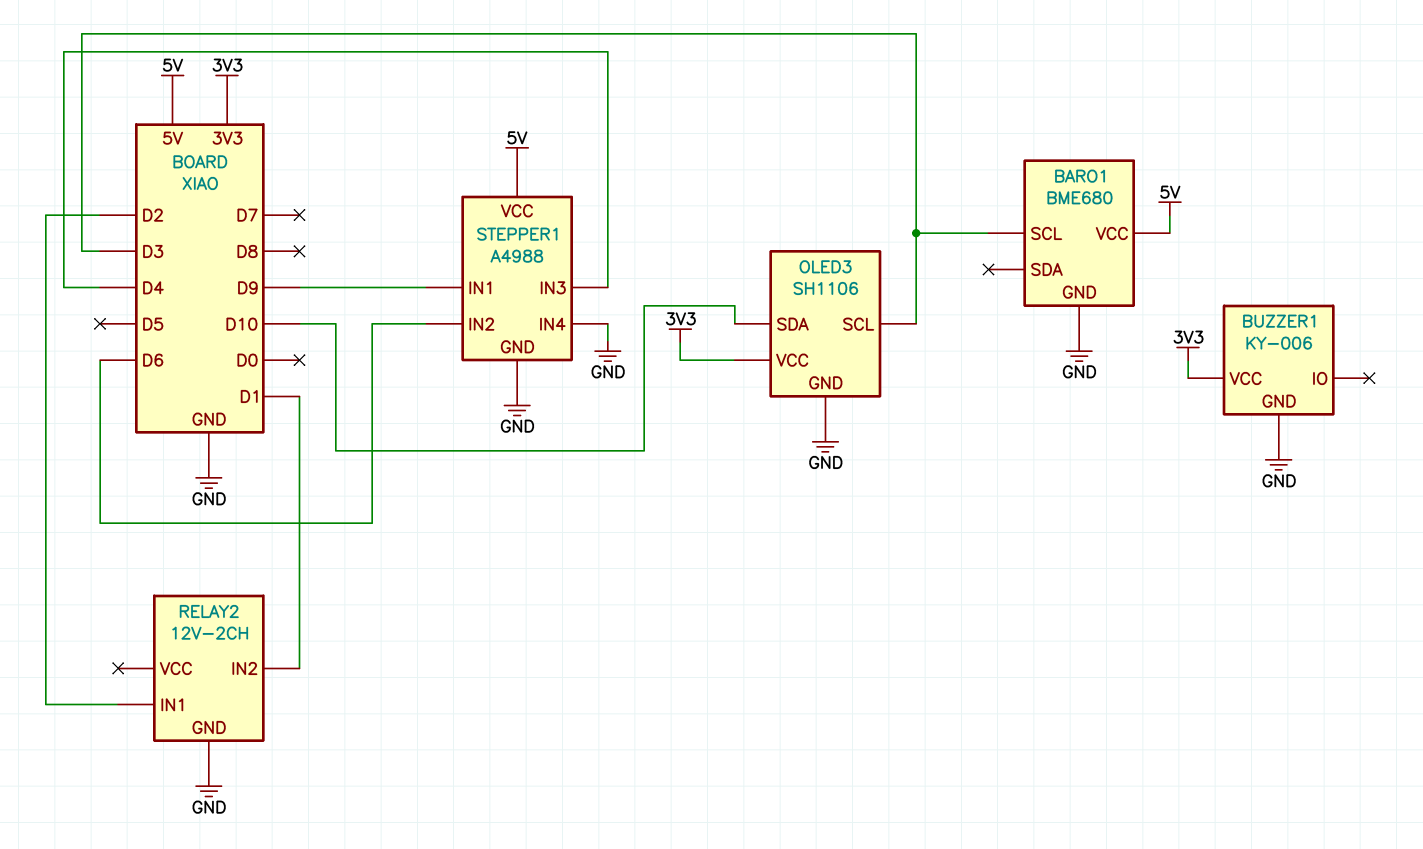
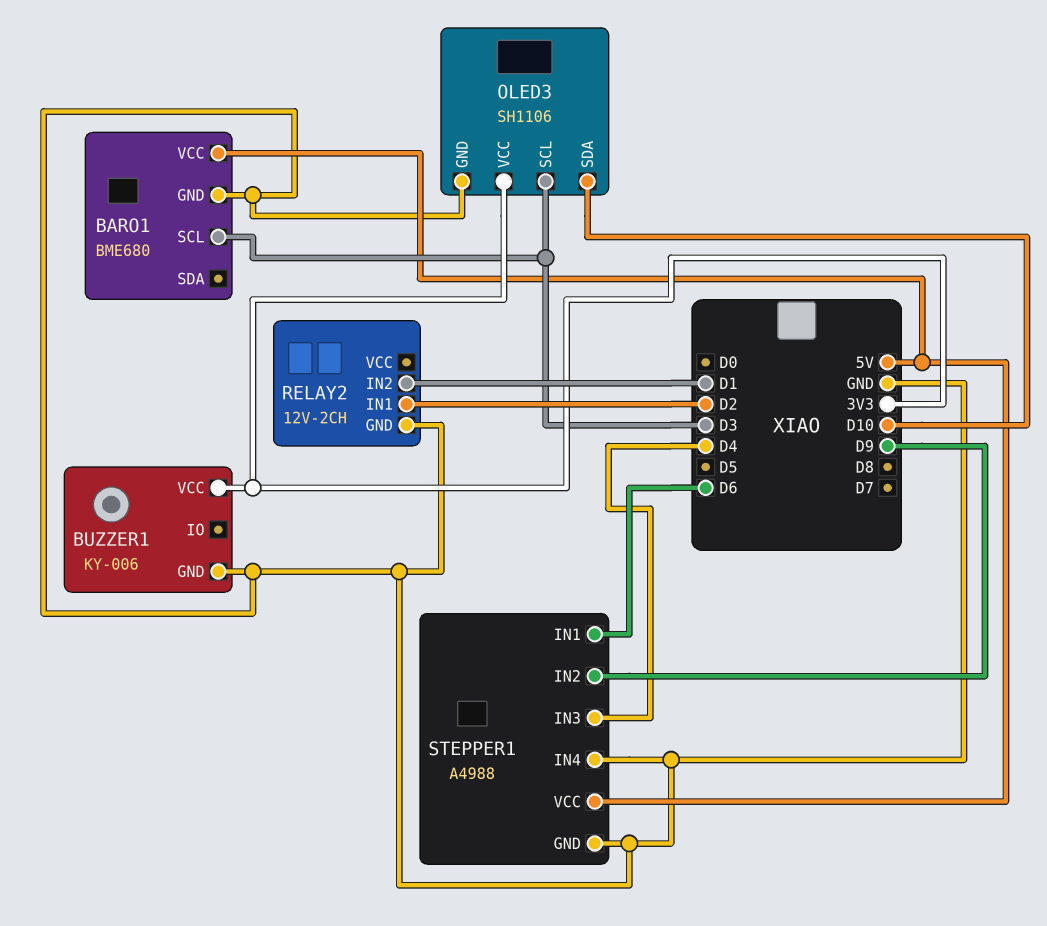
STEPPER1 pin IN1: D9 -> D6
STEPPER1 pin IN2: D6 -> D9

